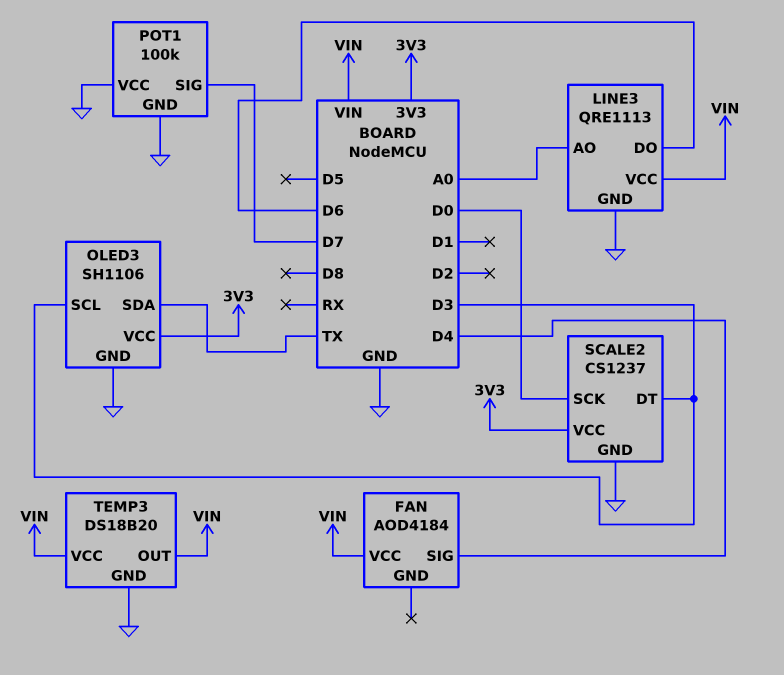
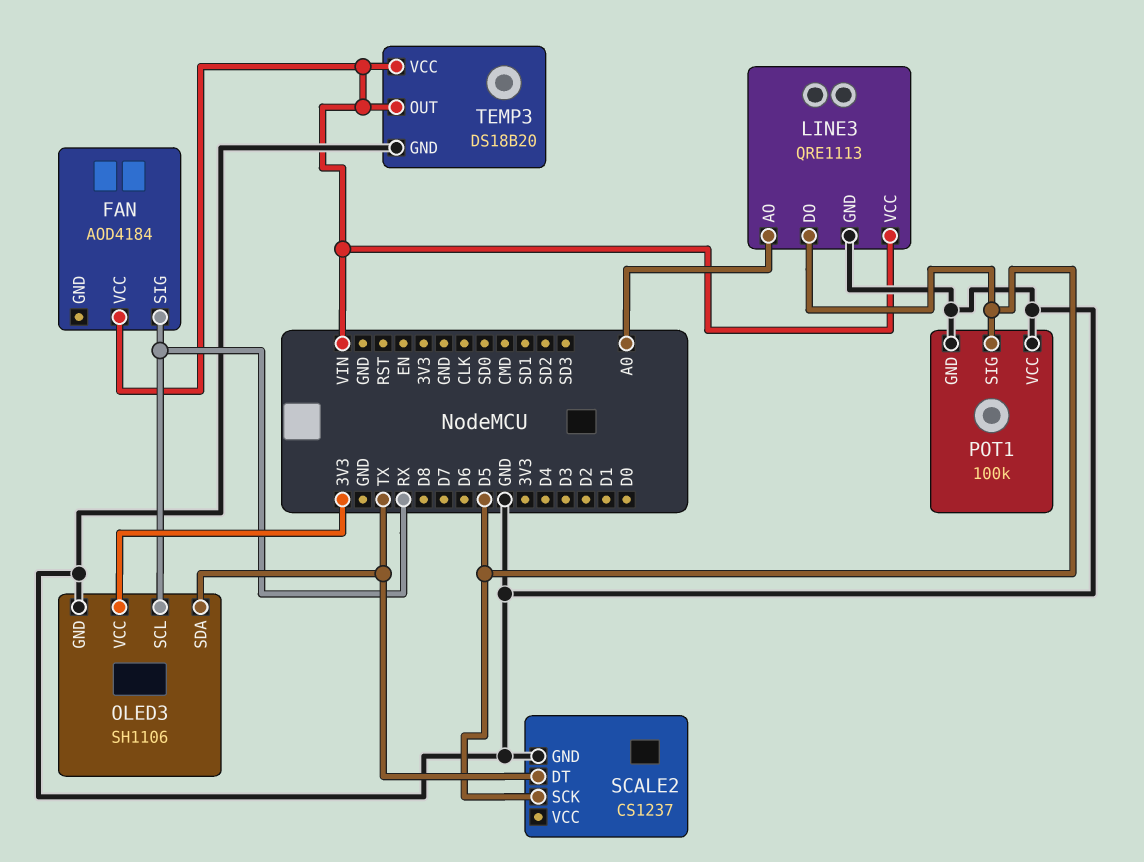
FAN pin SIG: D4 -> RX
LINE3 pin DO: D6 -> D5
OLED3 pin SCL: D3 -> RX
POT1 pin SIG: D7 -> D5
SCALE2 pin DT: D3 -> TX
SCALE2 pin SCK: D0 -> D5
SCALE2 pin VCC: 3V3 -> none

